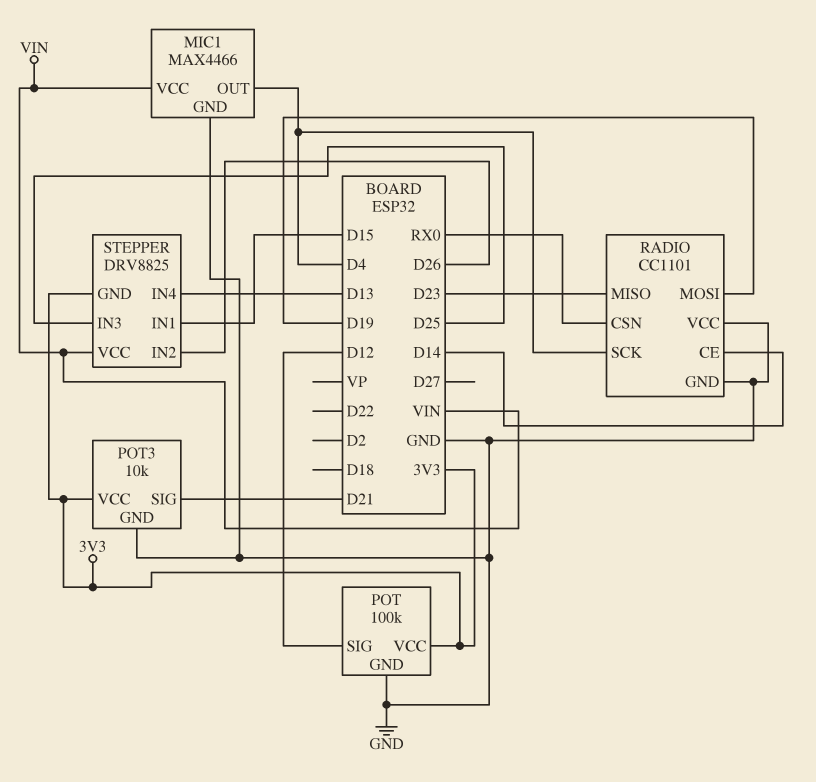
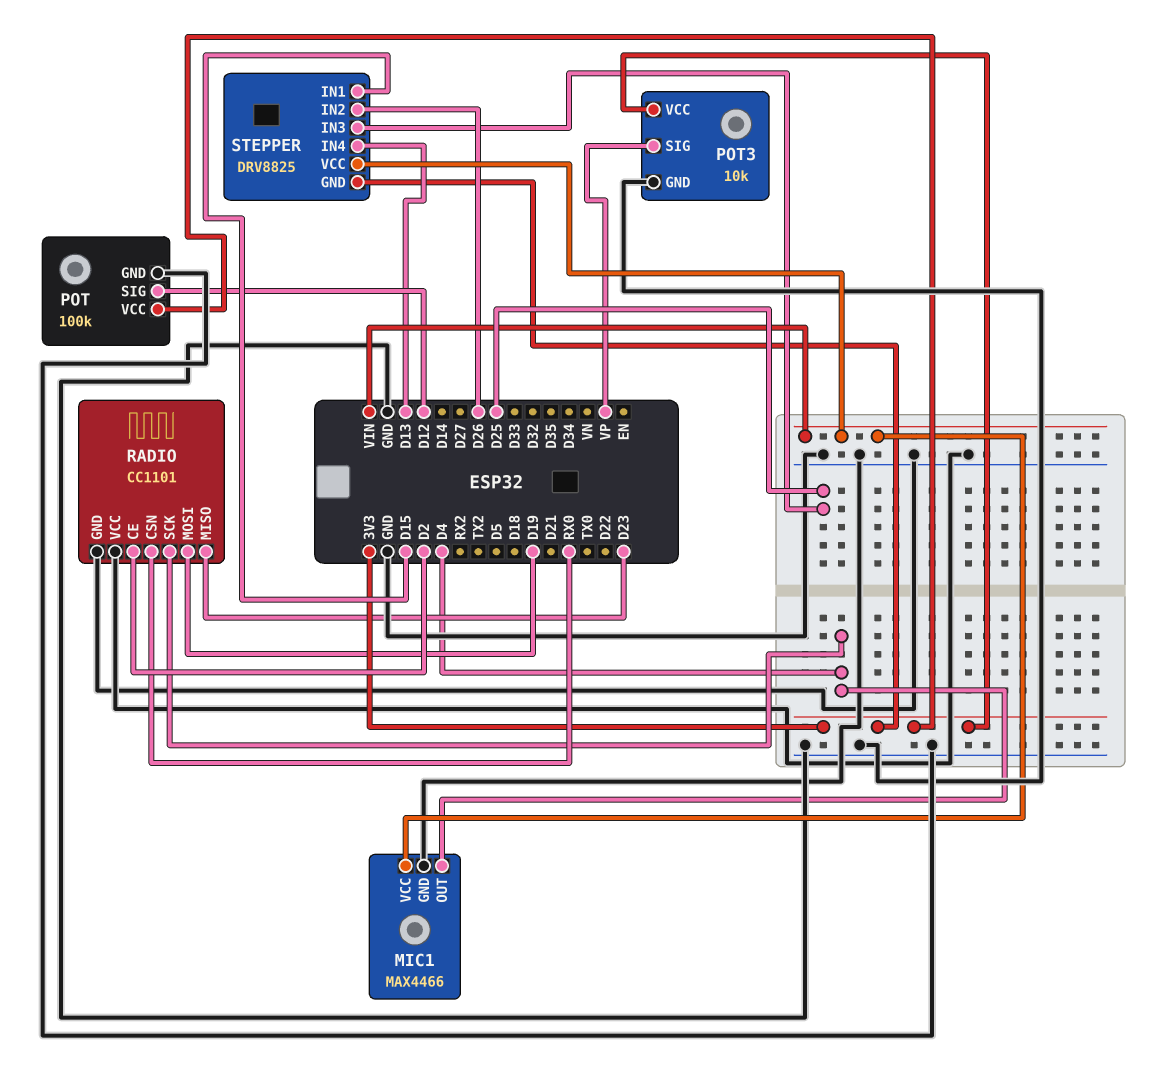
POT3 pin SIG: D21 -> VP
RADIO pin CE: D14 -> D2

